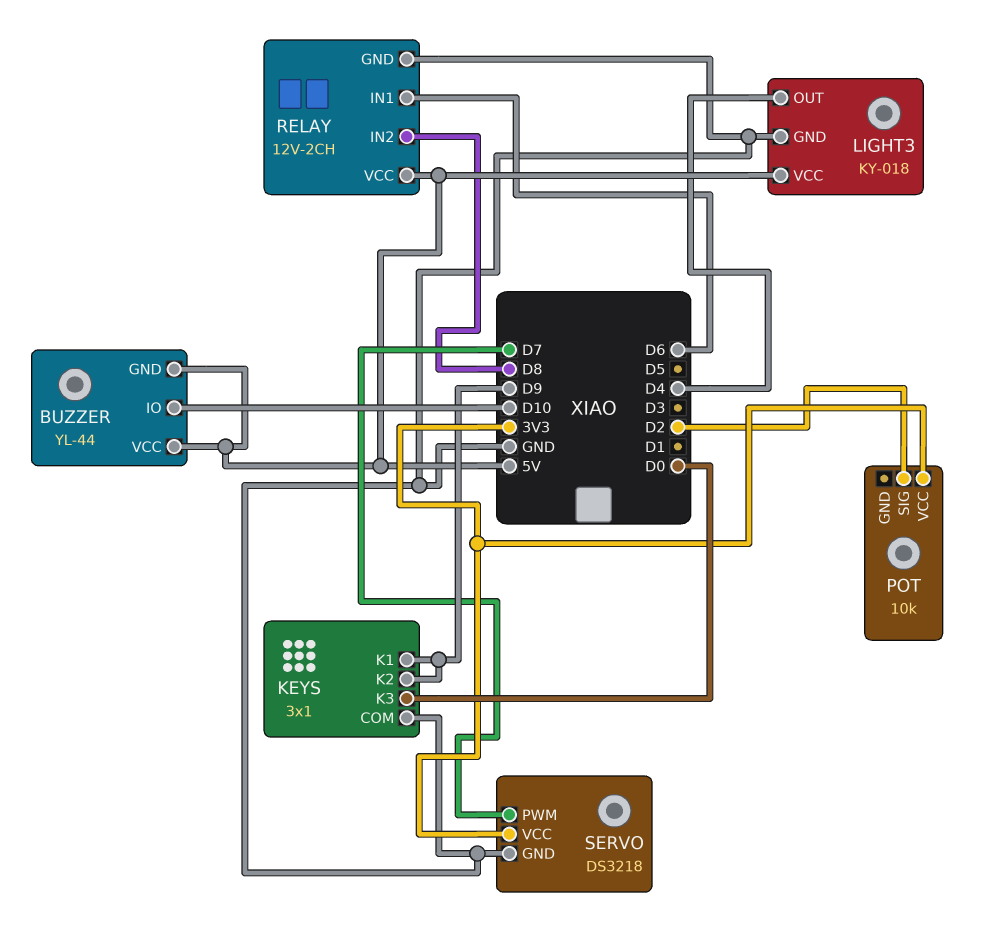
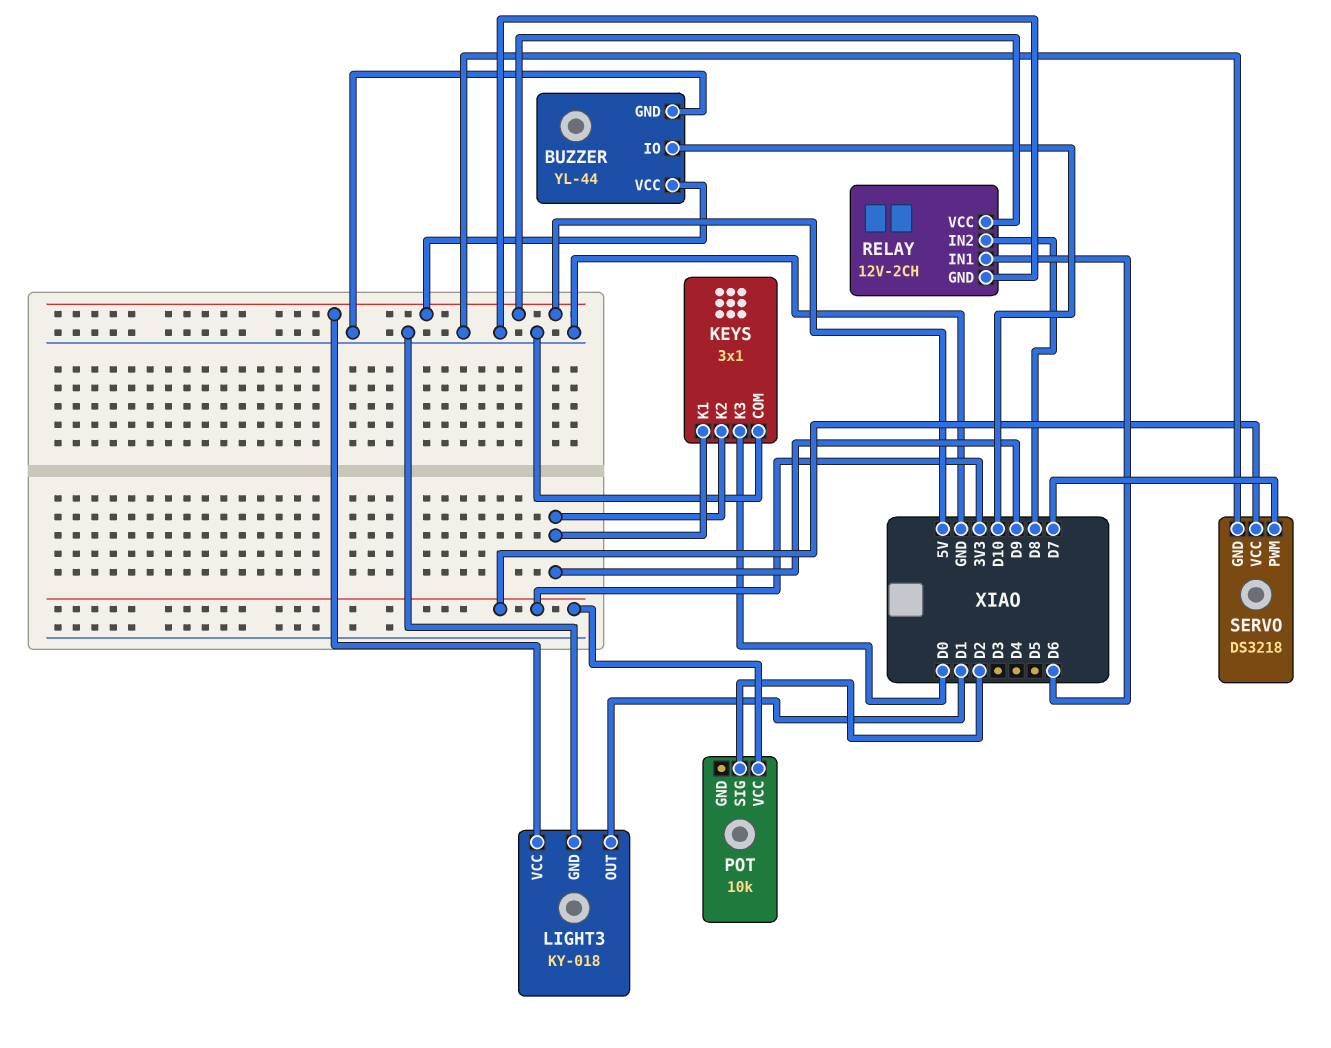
BUZZER pin GND: 5V -> GND
LIGHT3 pin OUT: D4 -> D1

